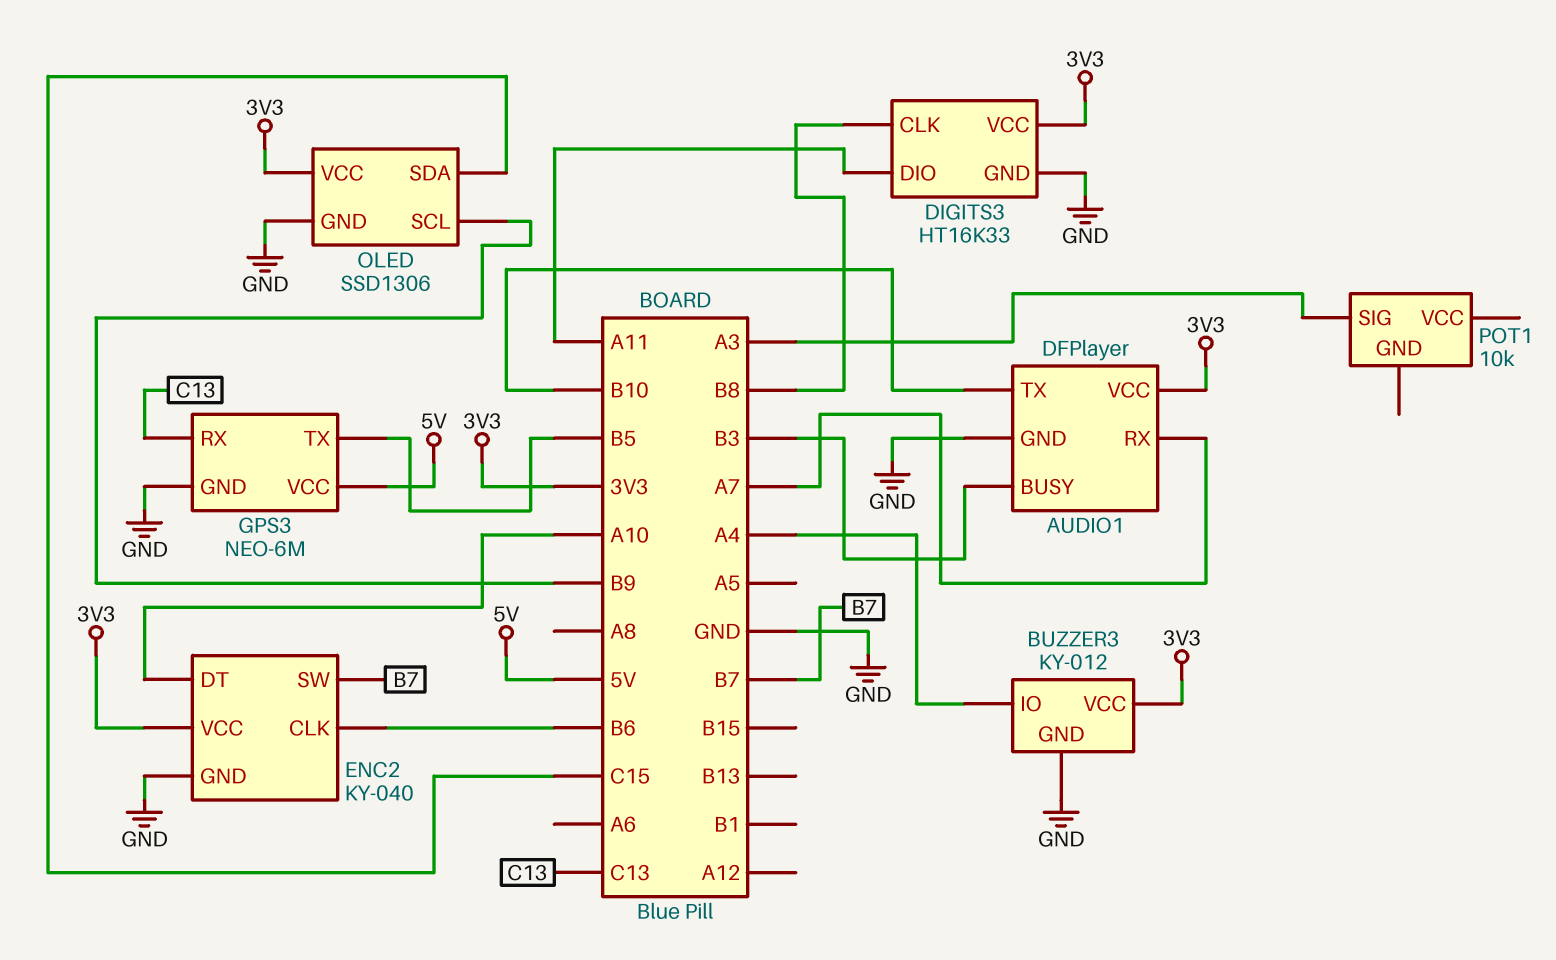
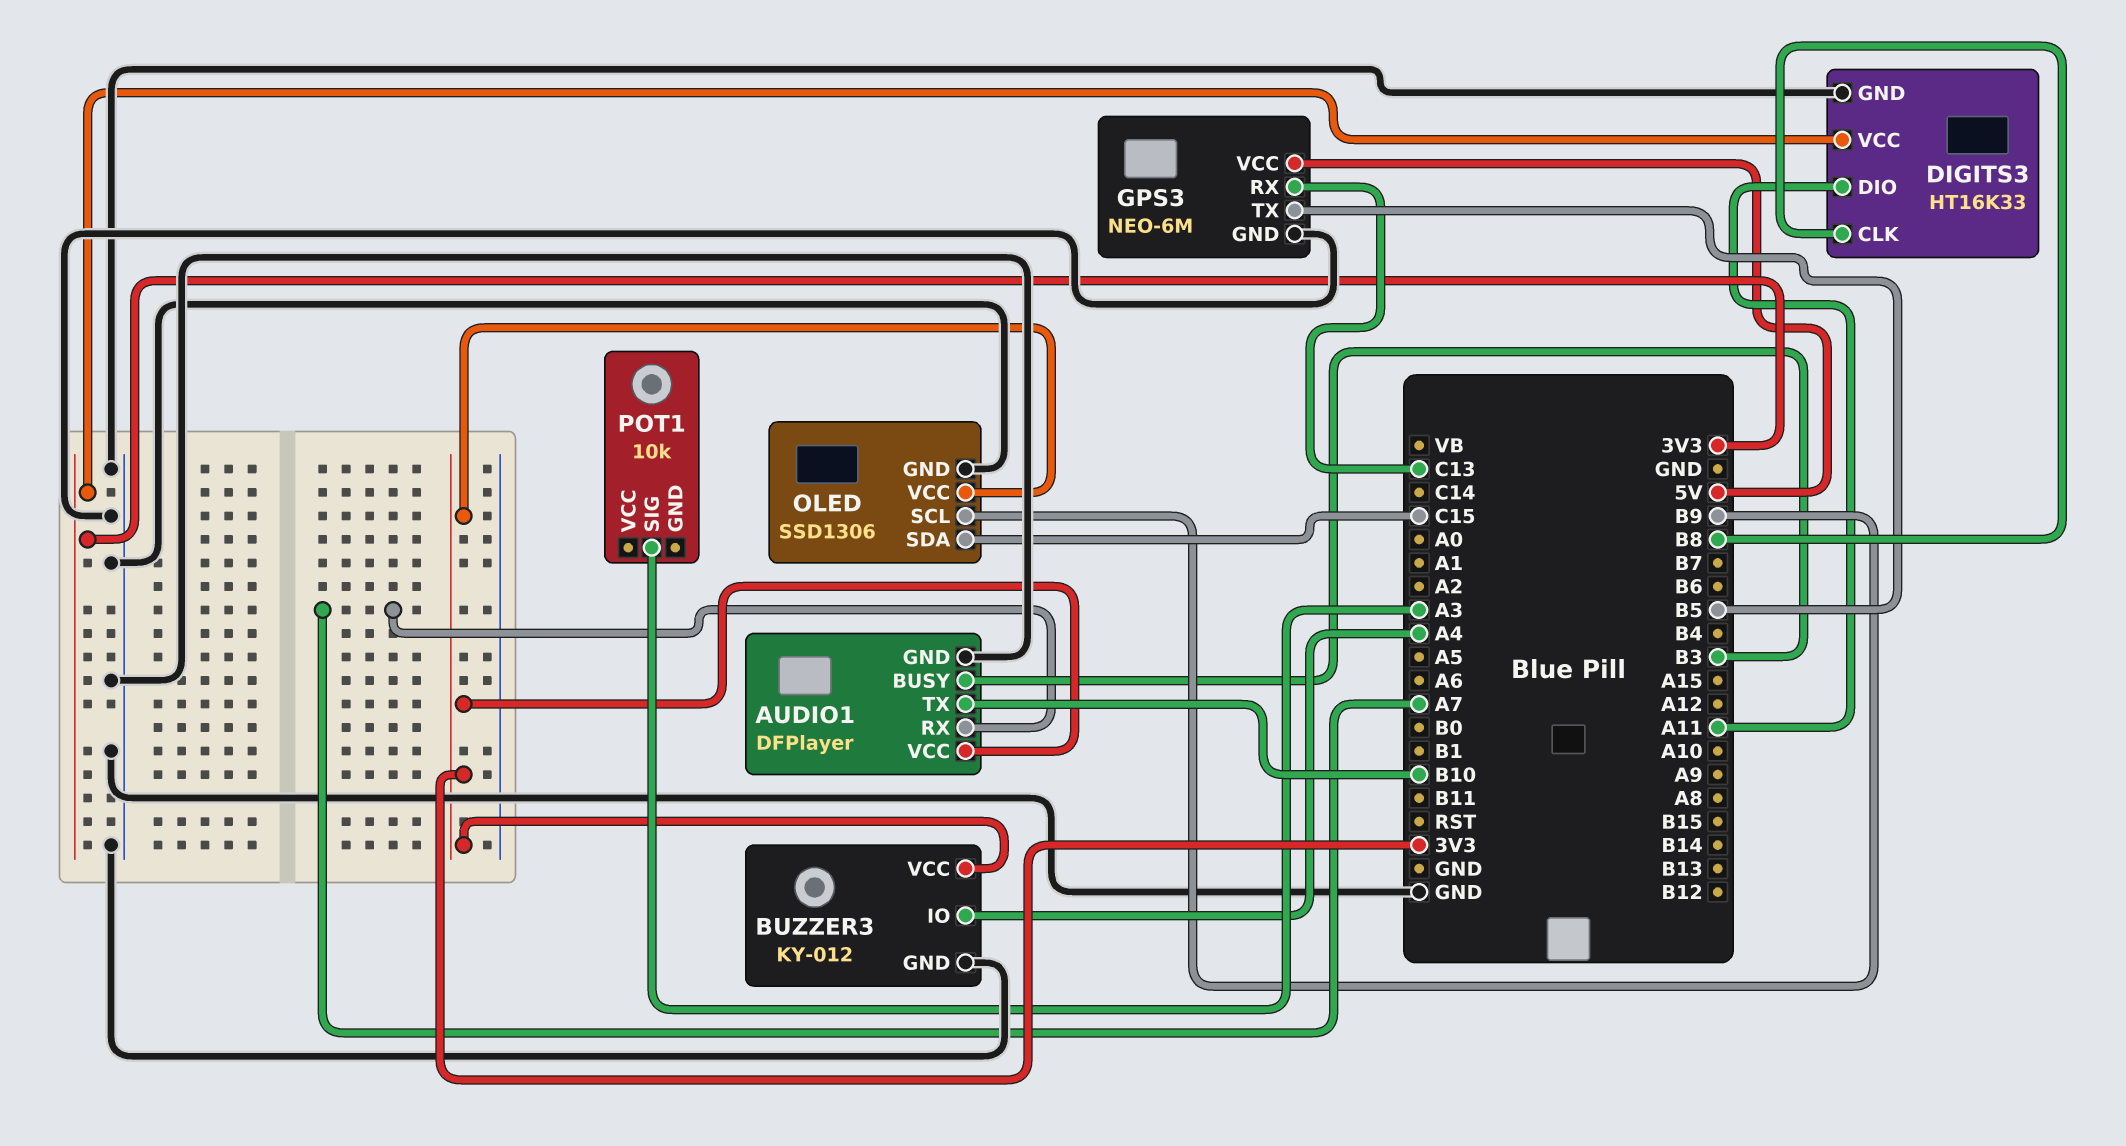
ENC2: KY-040 -> none
ENC2 pin CLK: B6 -> none
ENC2 pin DT: A10 -> none
ENC2 pin GND: GND -> none
ENC2 pin SW: B7 -> none
ENC2 pin VCC: 3V3 -> none

